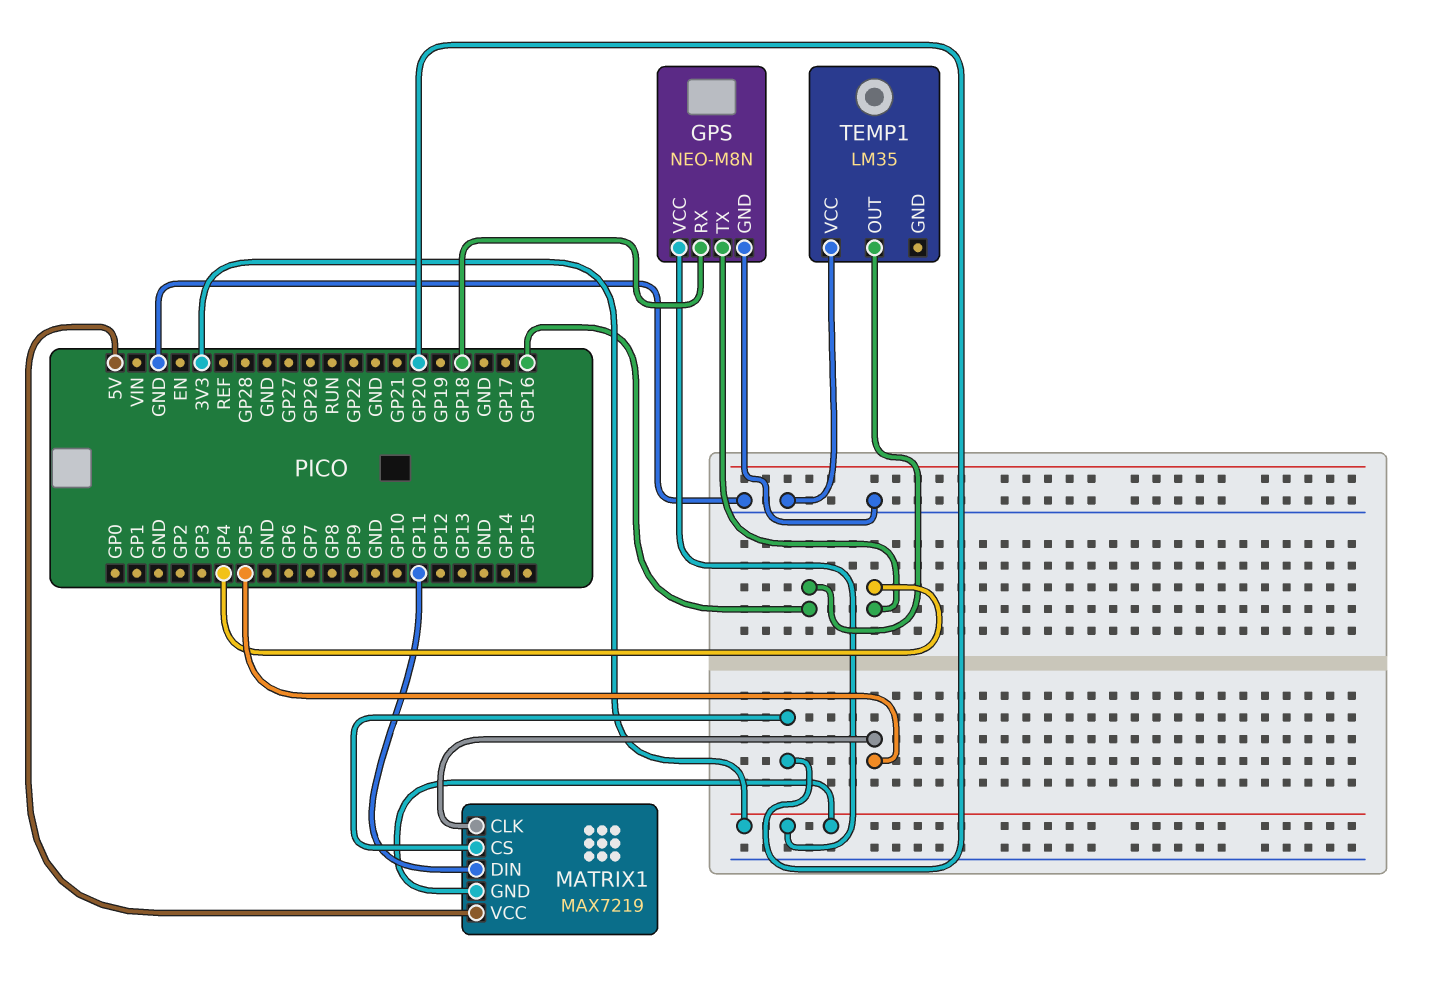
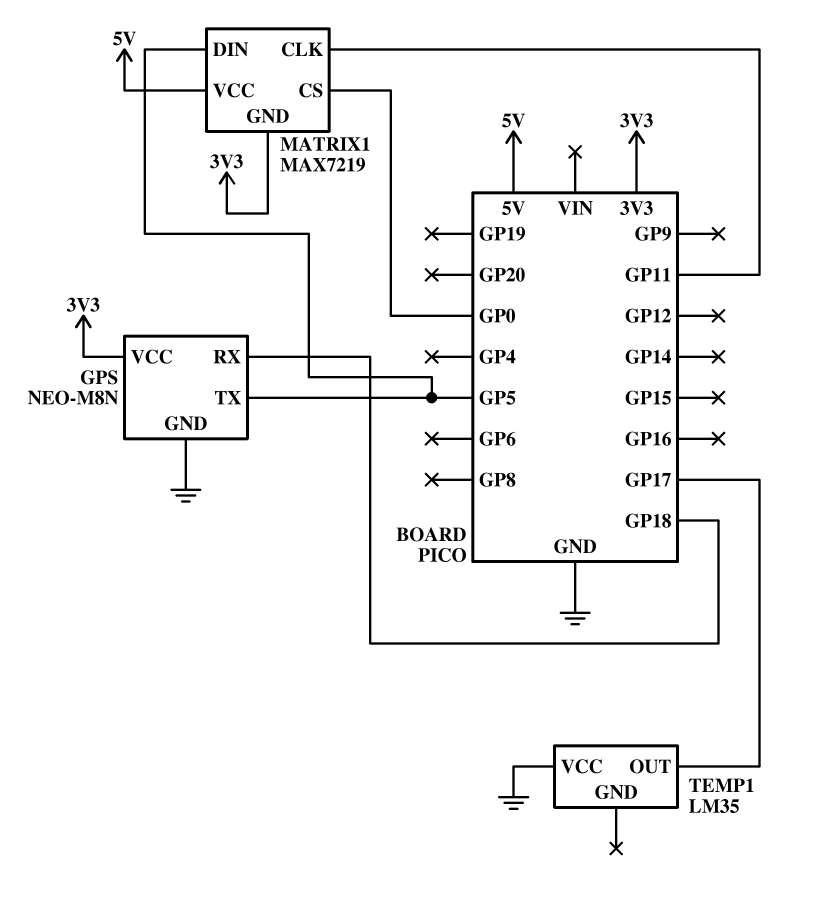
GPS pin TX: GP4 -> GP5
MATRIX1 pin CLK: GP5 -> GP11
MATRIX1 pin CS: GP20 -> GP0
MATRIX1 pin DIN: GP11 -> GP5
TEMP1 pin OUT: GP16 -> GP17

